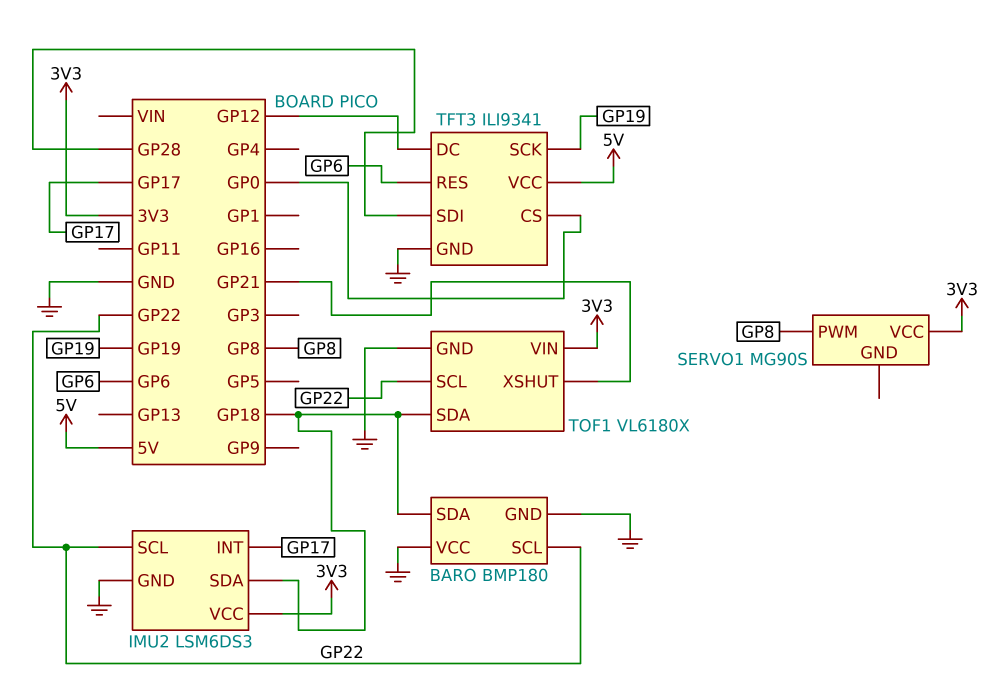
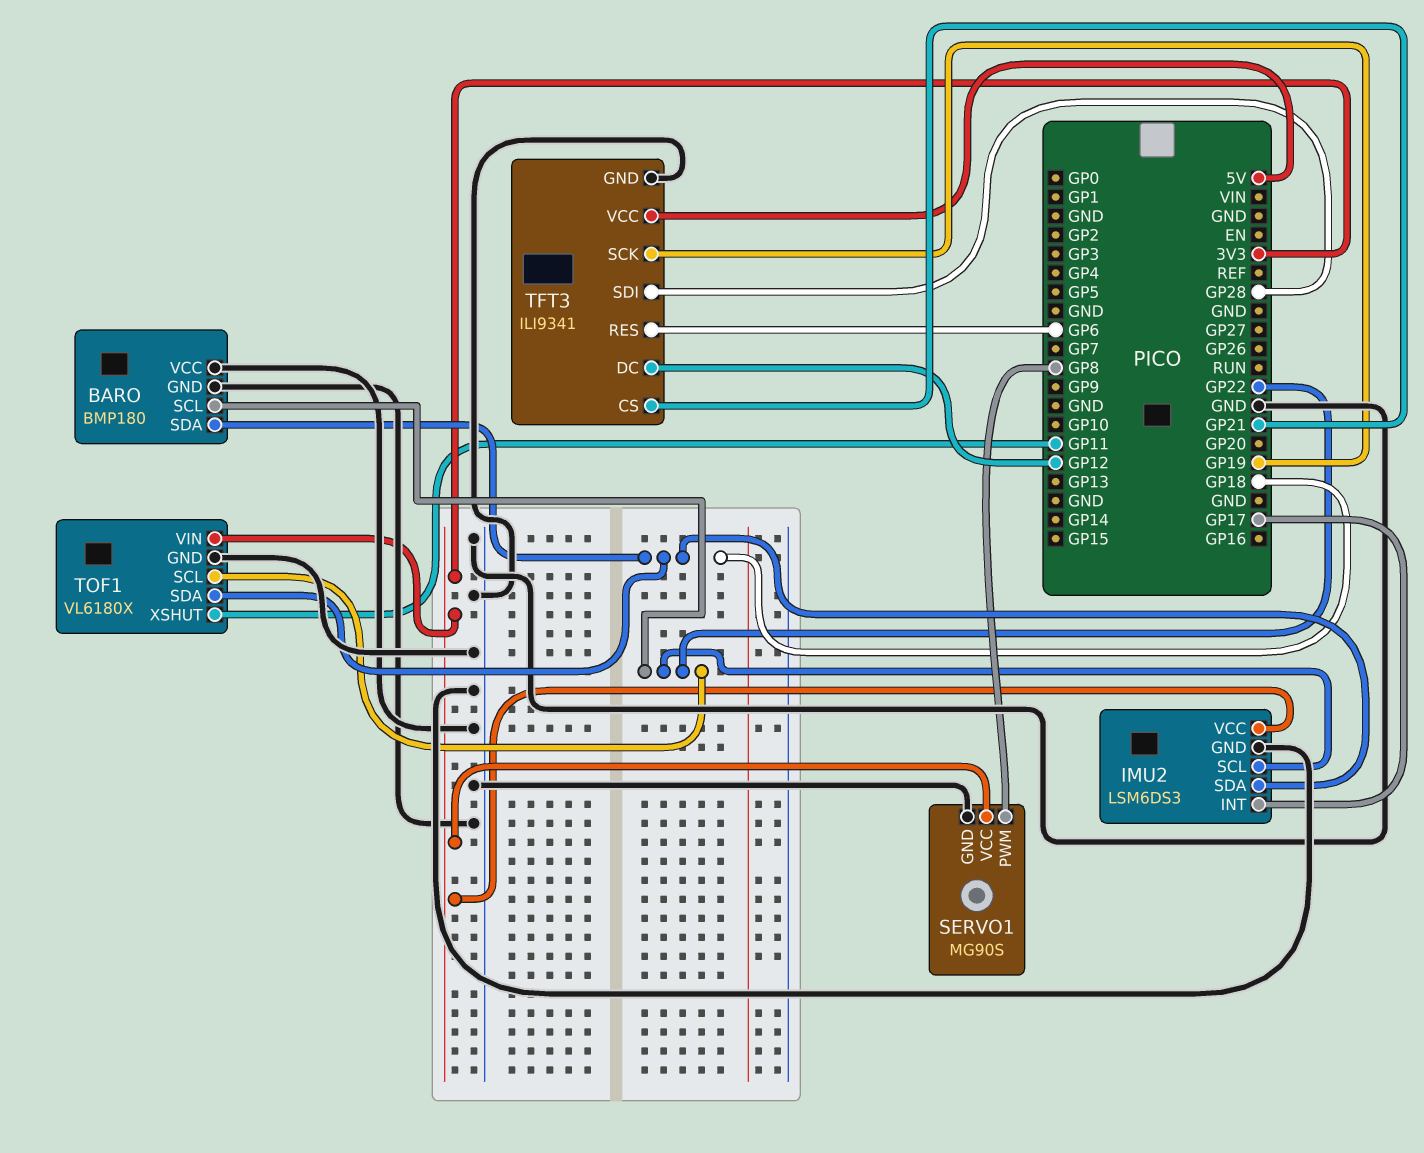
SERVO1 pin GND: none -> GND
TFT3 pin CS: GP0 -> GP21
TOF1 pin XSHUT: GP21 -> GP11

